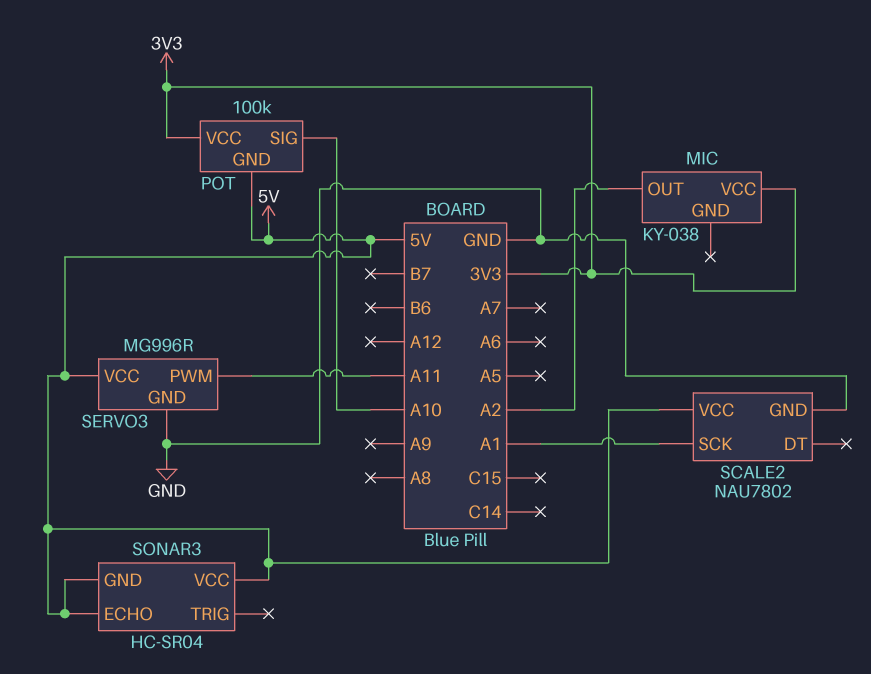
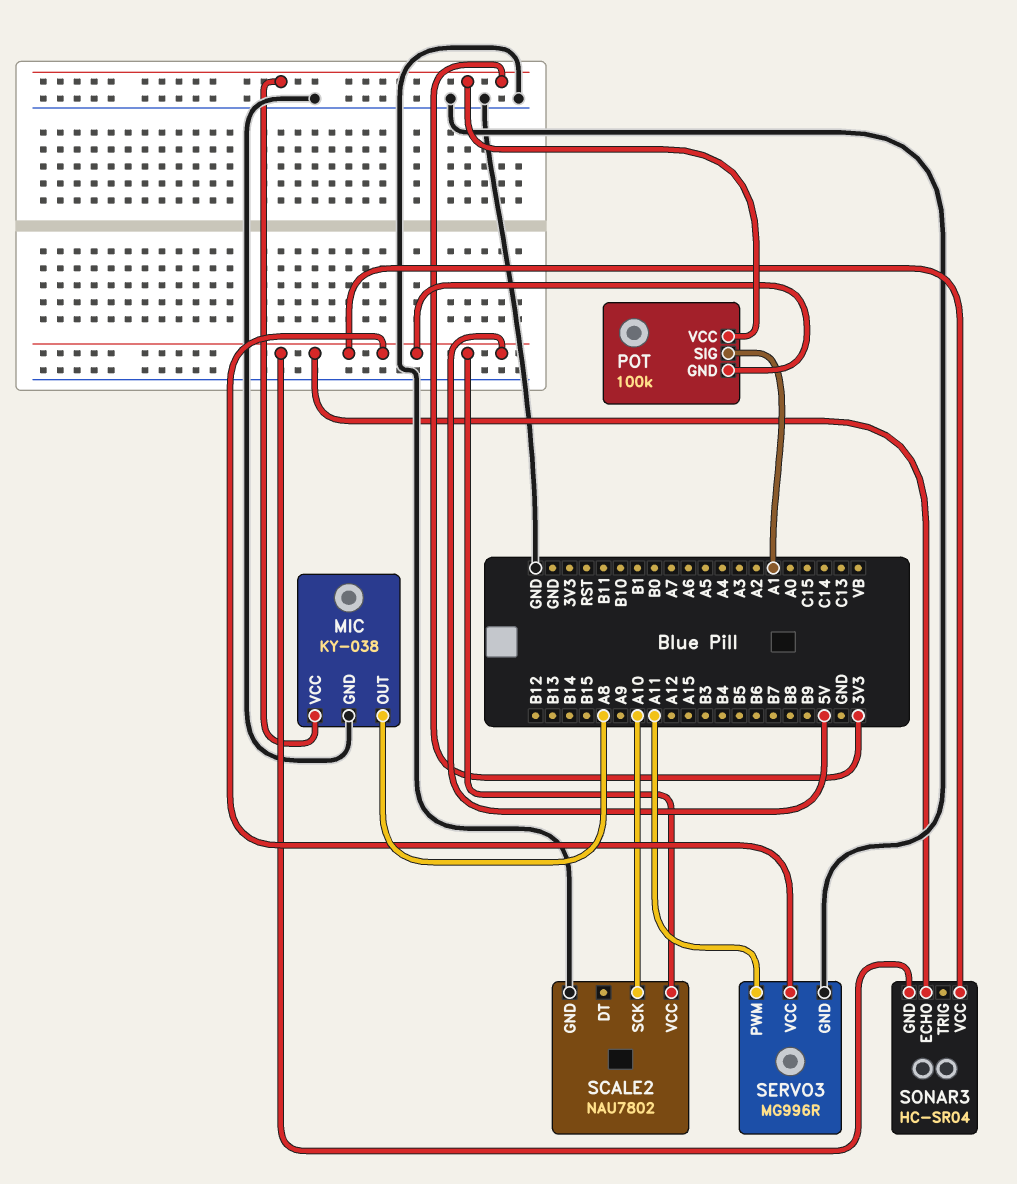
MIC pin GND: none -> GND
MIC pin OUT: A2 -> A8
POT pin SIG: A10 -> A1
SCALE2 pin SCK: A1 -> A10

